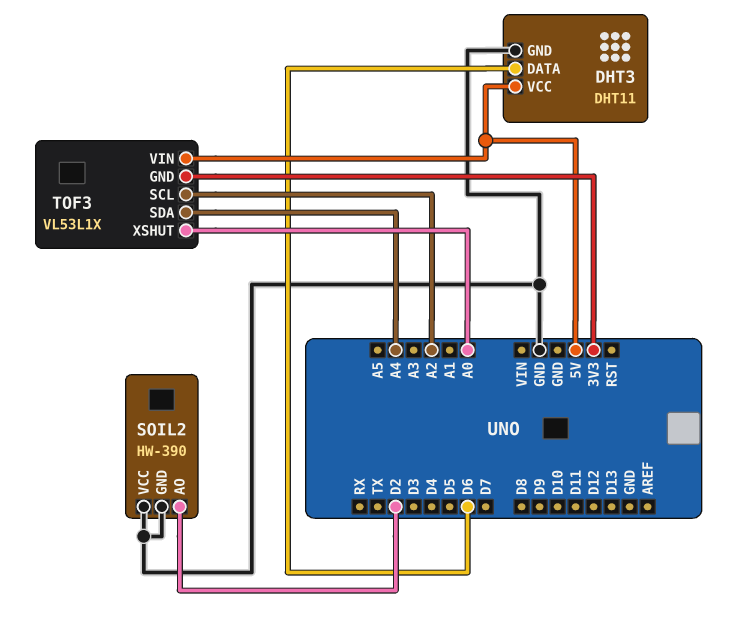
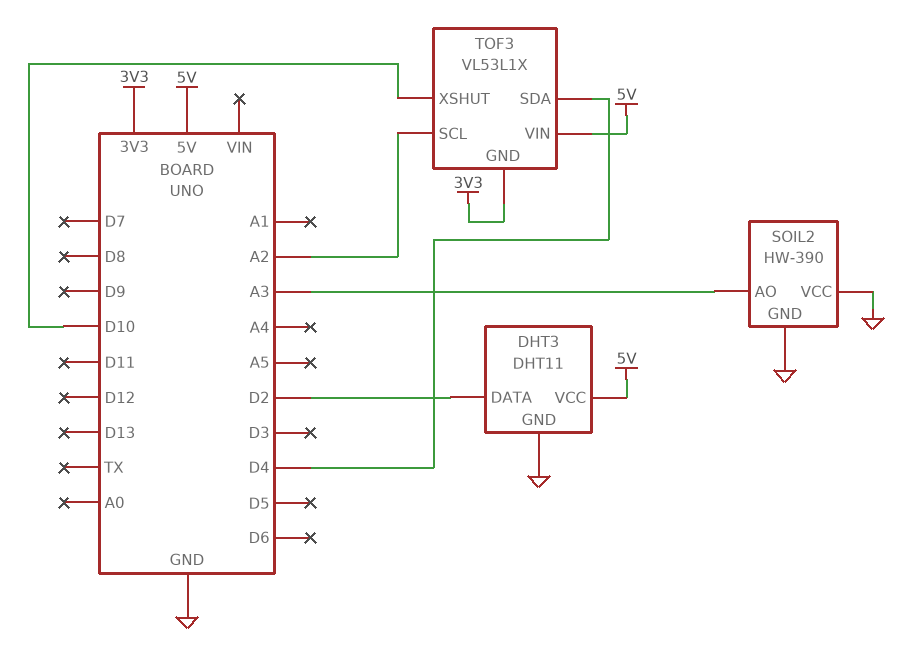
DHT3 pin DATA: D6 -> D2
SOIL2 pin AO: D2 -> A3
TOF3 pin SDA: A4 -> D4
TOF3 pin XSHUT: A0 -> D10

